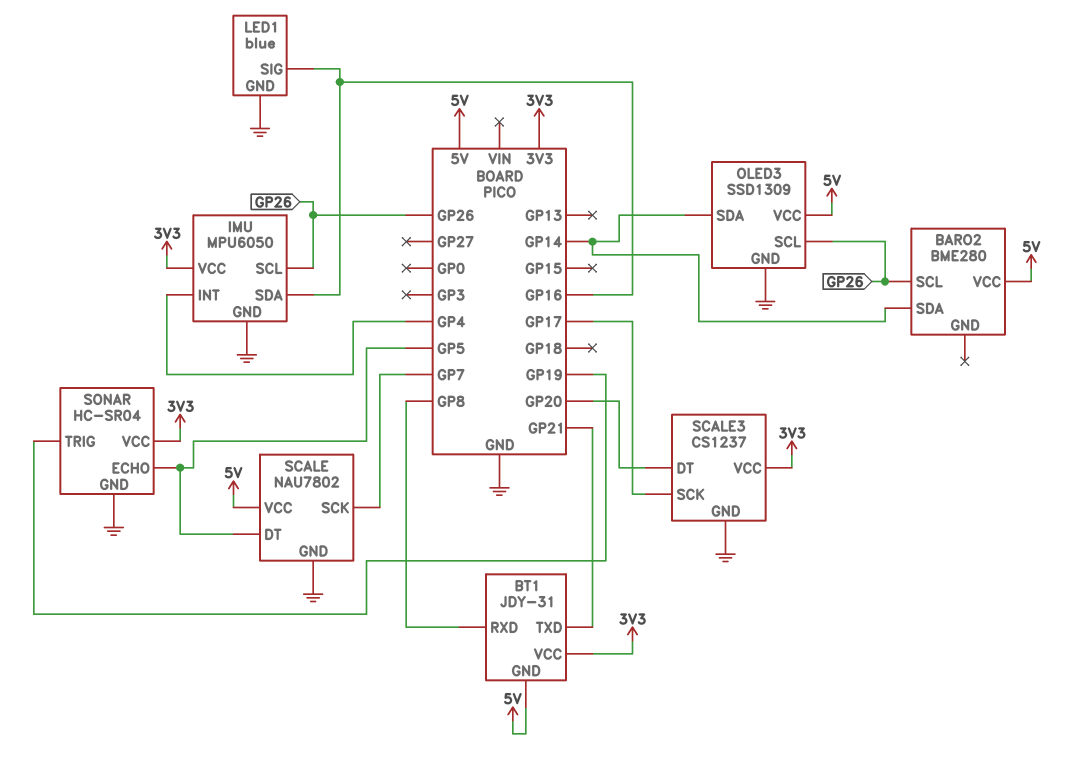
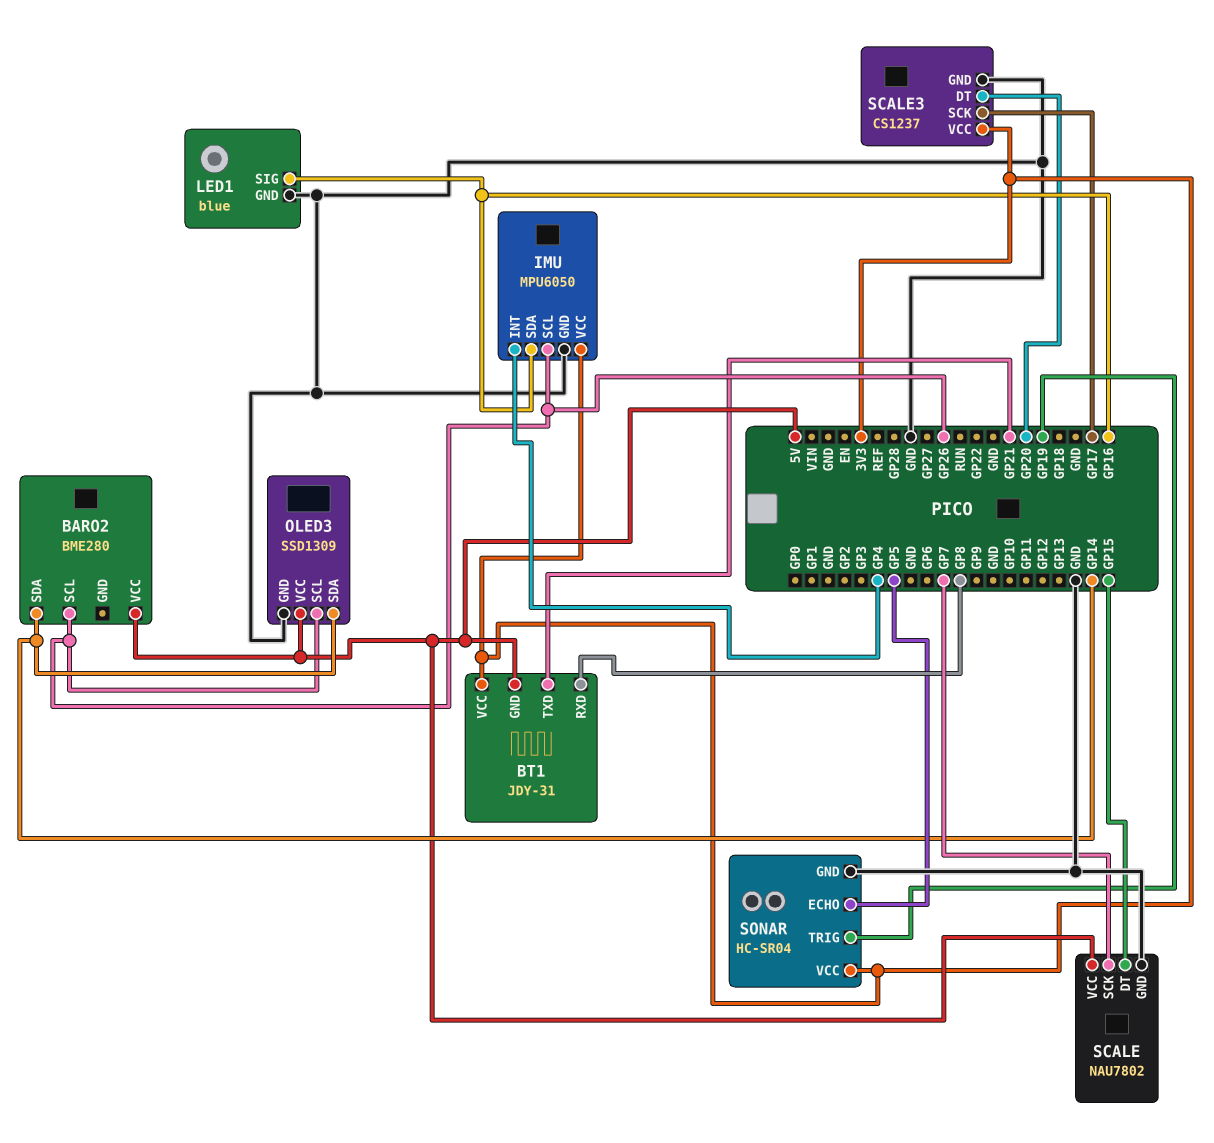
SCALE pin DT: GP5 -> GP15

